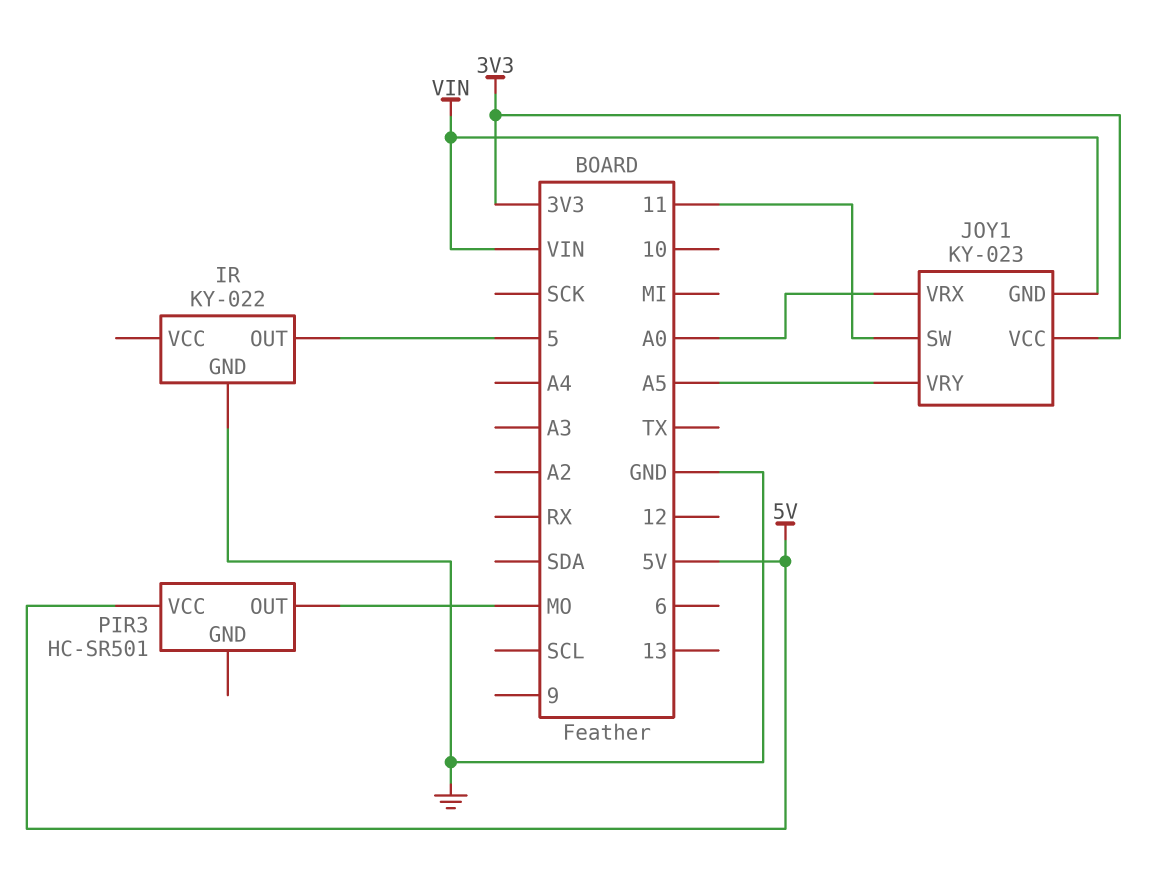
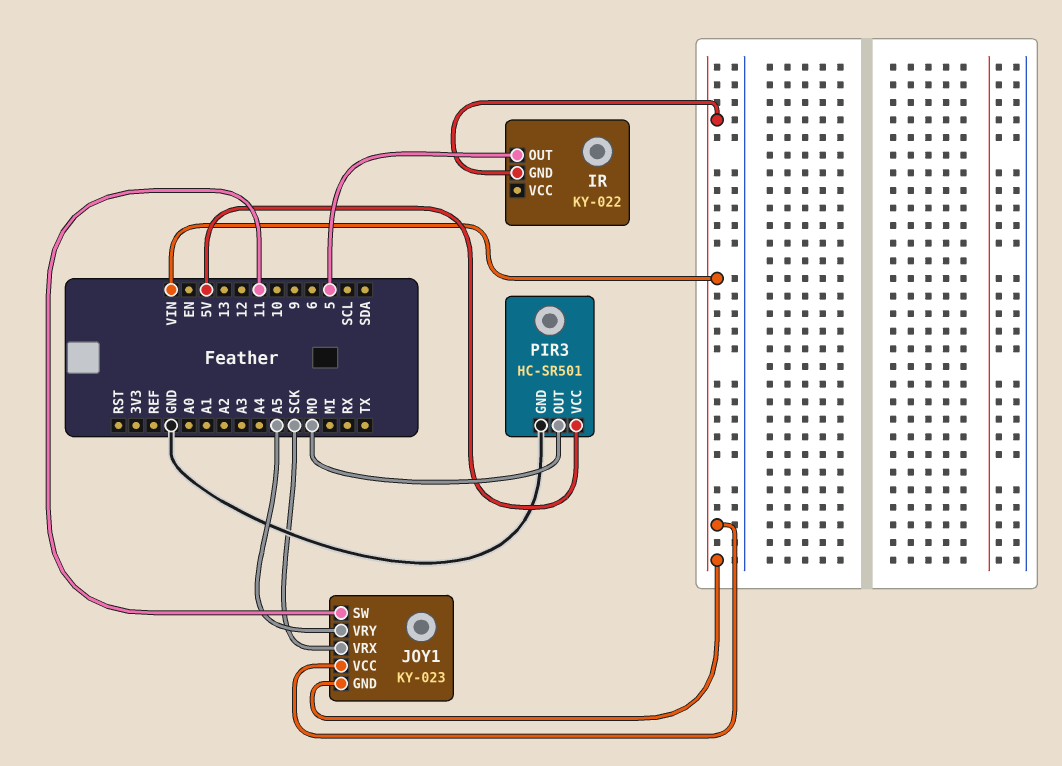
IR pin GND: GND -> VIN
JOY1 pin VCC: 3V3 -> VIN
JOY1 pin VRX: A0 -> SCK
PIR3 pin GND: none -> GND

